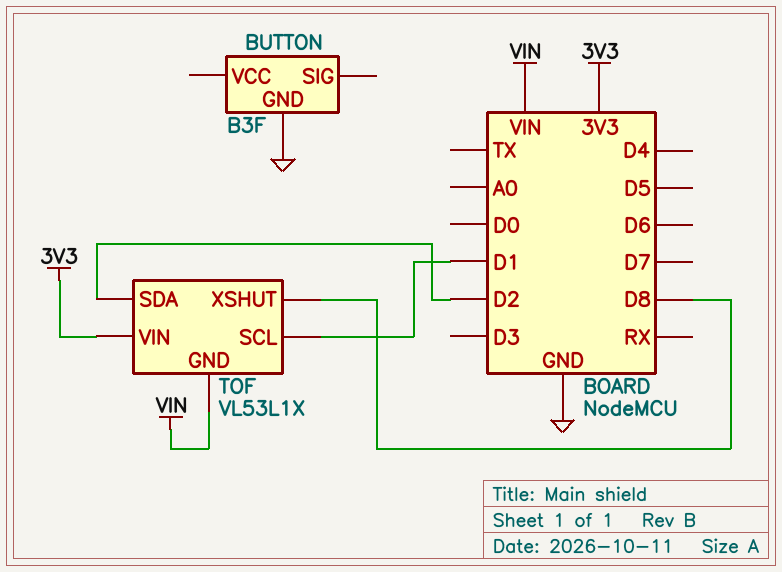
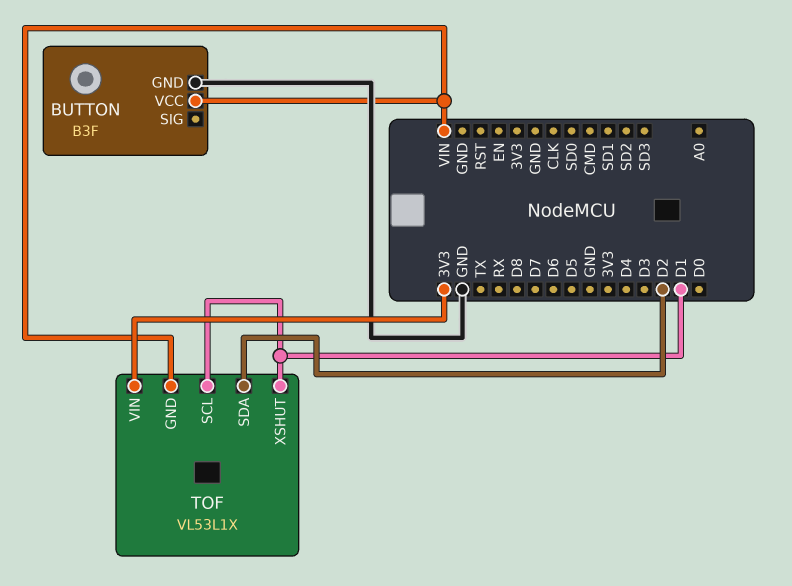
BUTTON pin VCC: none -> VIN
TOF pin XSHUT: D8 -> D1

